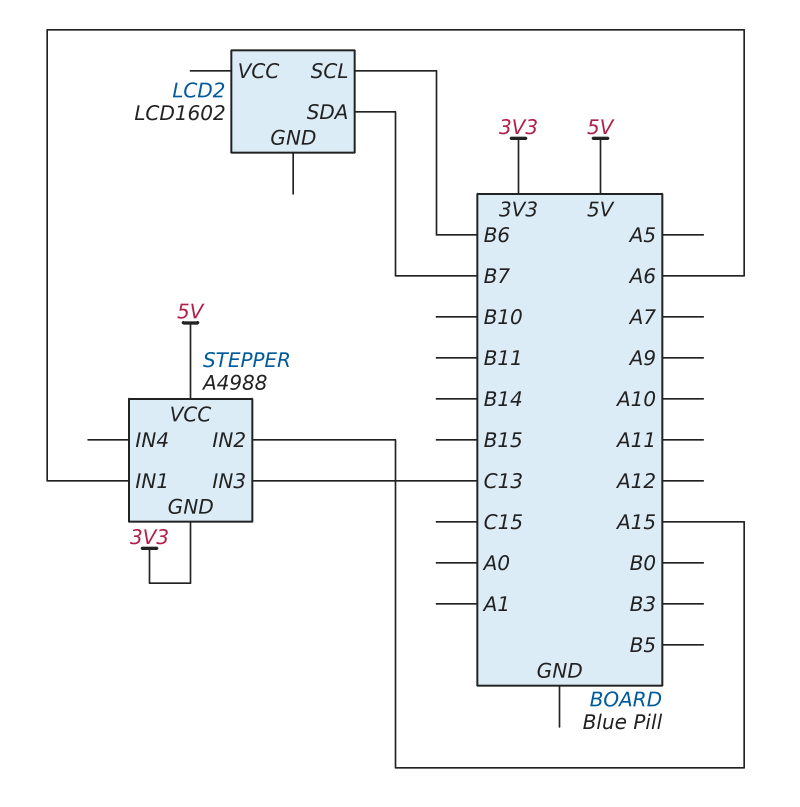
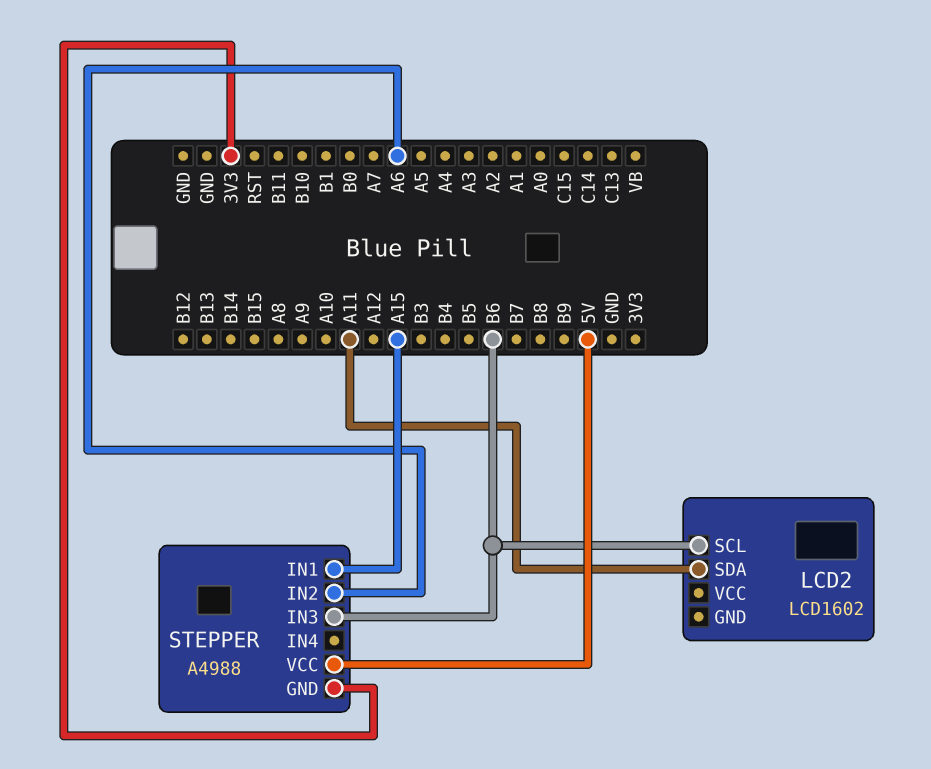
LCD2 pin SDA: B7 -> A11
STEPPER pin IN1: A6 -> A15
STEPPER pin IN2: A15 -> A6
STEPPER pin IN3: C13 -> B6

